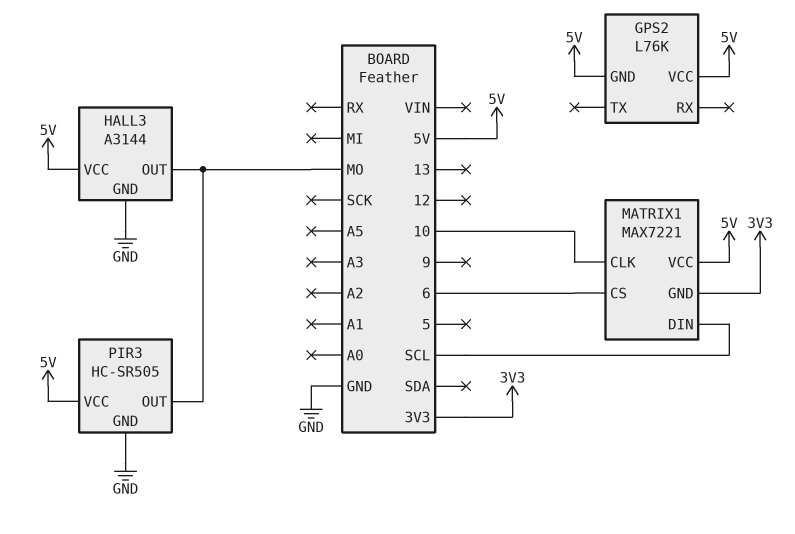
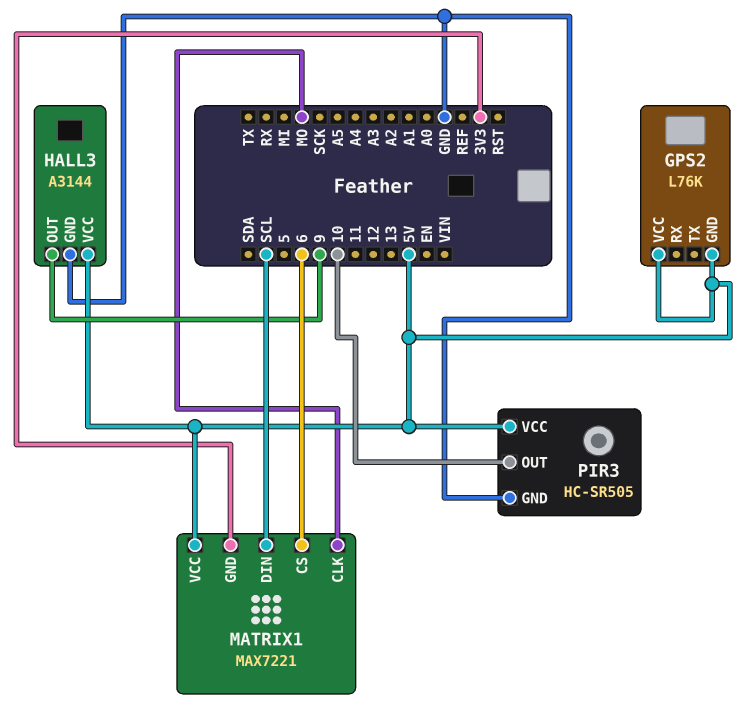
HALL3 pin OUT: MO -> 9
MATRIX1 pin CLK: 10 -> MO
PIR3 pin OUT: MO -> 10

